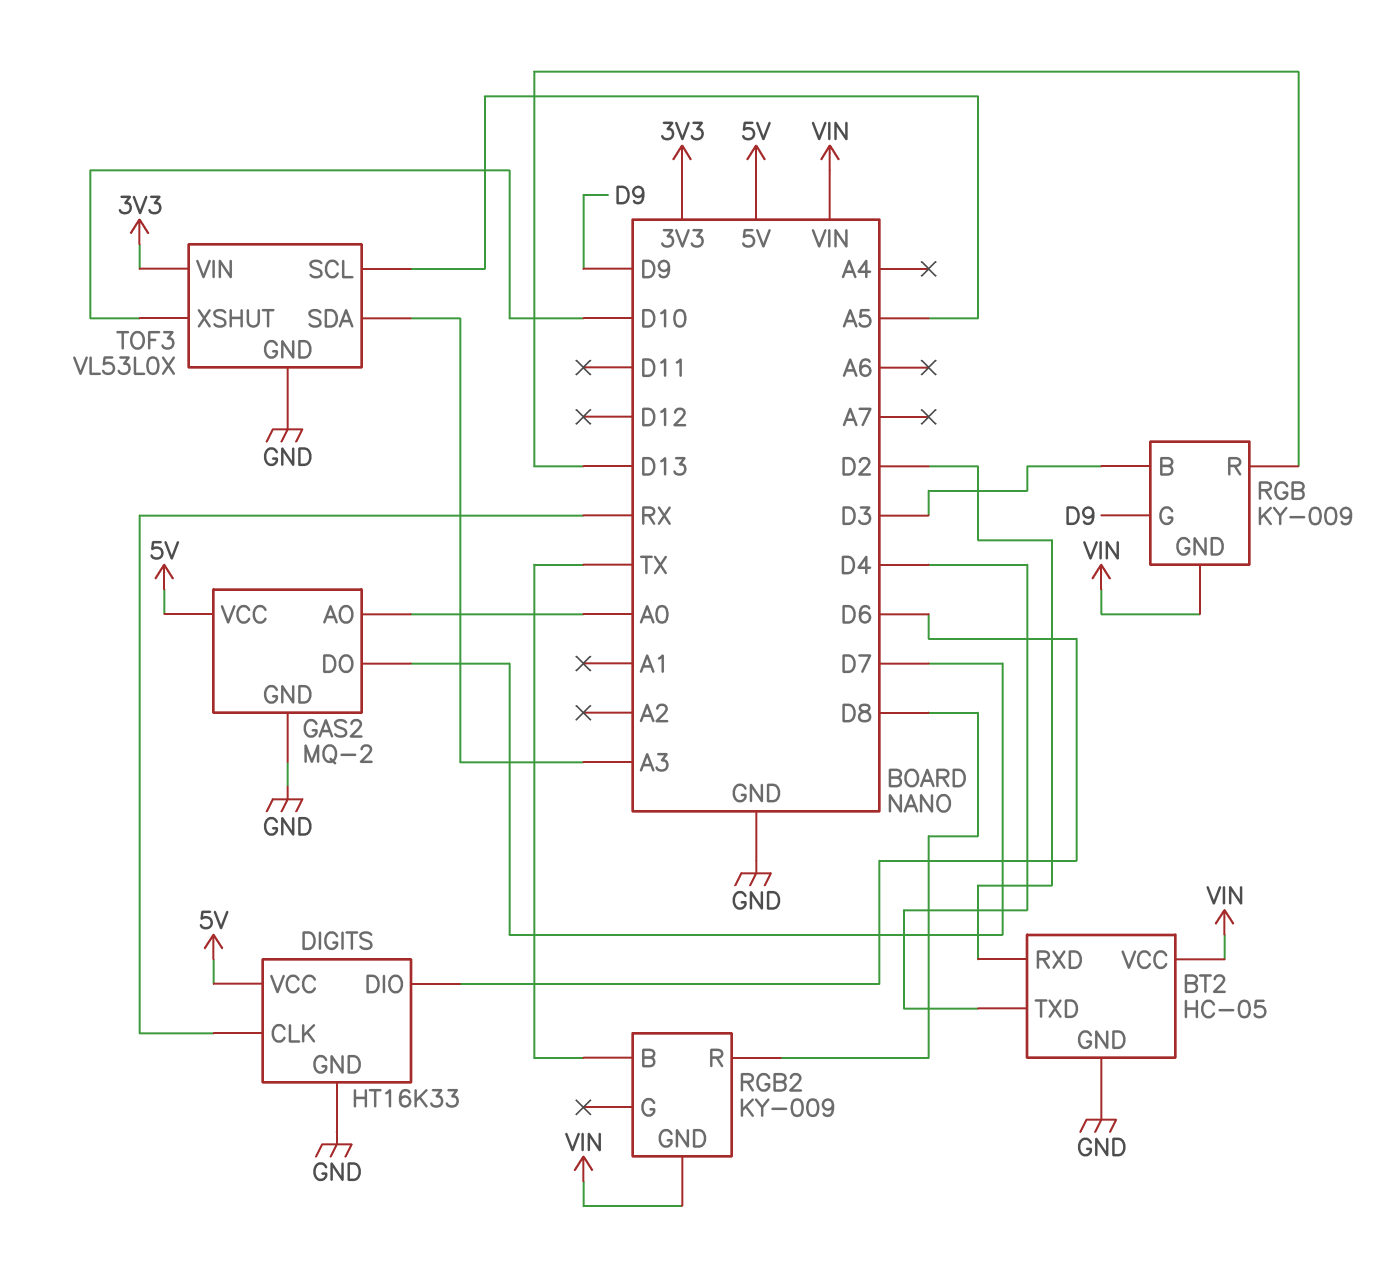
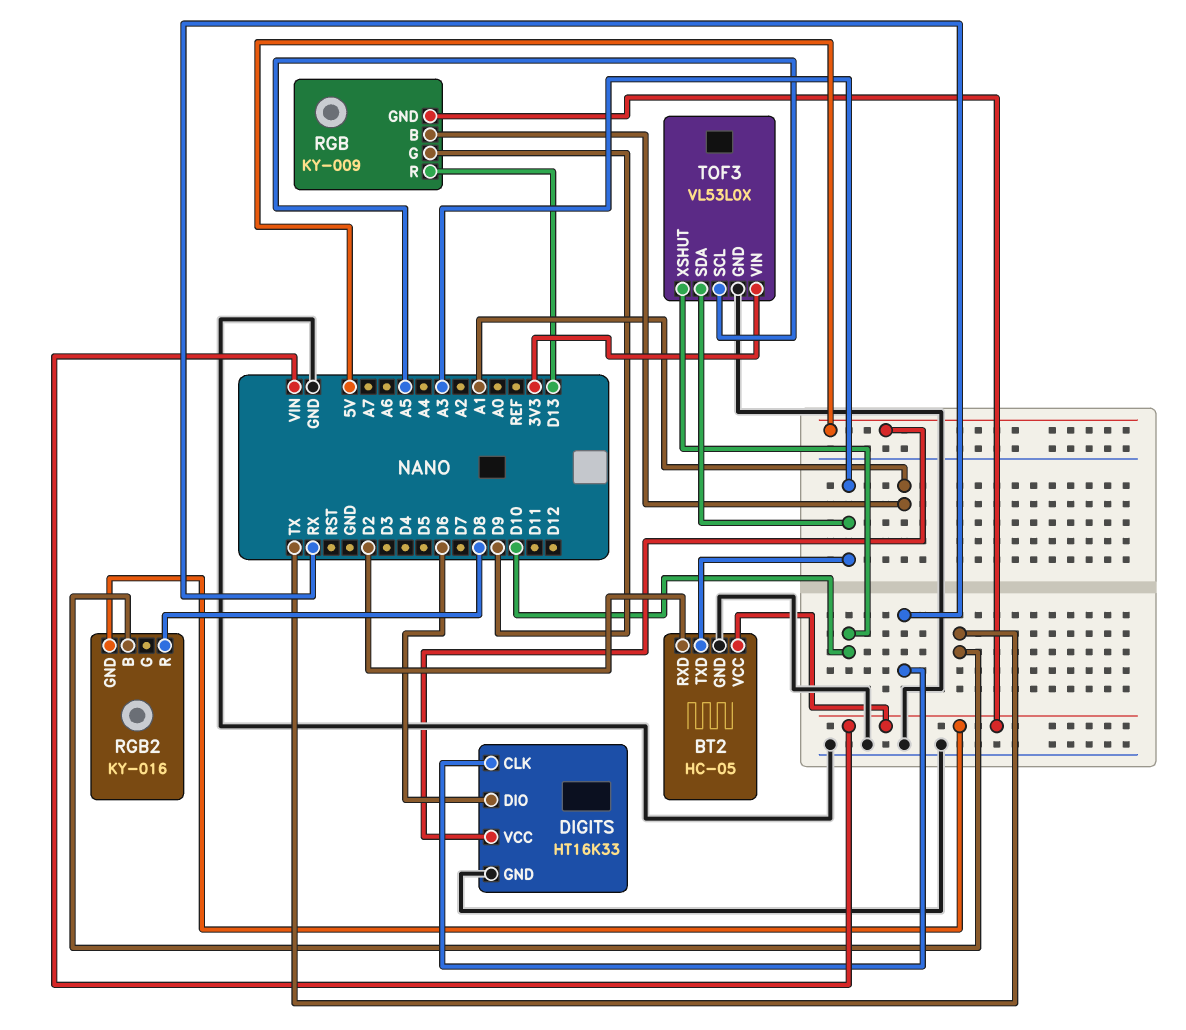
BT2 pin TXD: D4 -> A3
GAS2: MQ-2 -> none
GAS2 pin AO: A0 -> none
GAS2 pin DO: D7 -> none
GAS2 pin GND: GND -> none
GAS2 pin VCC: 5V -> none
RGB pin B: D3 -> A1
RGB2: KY-009 -> KY-016

